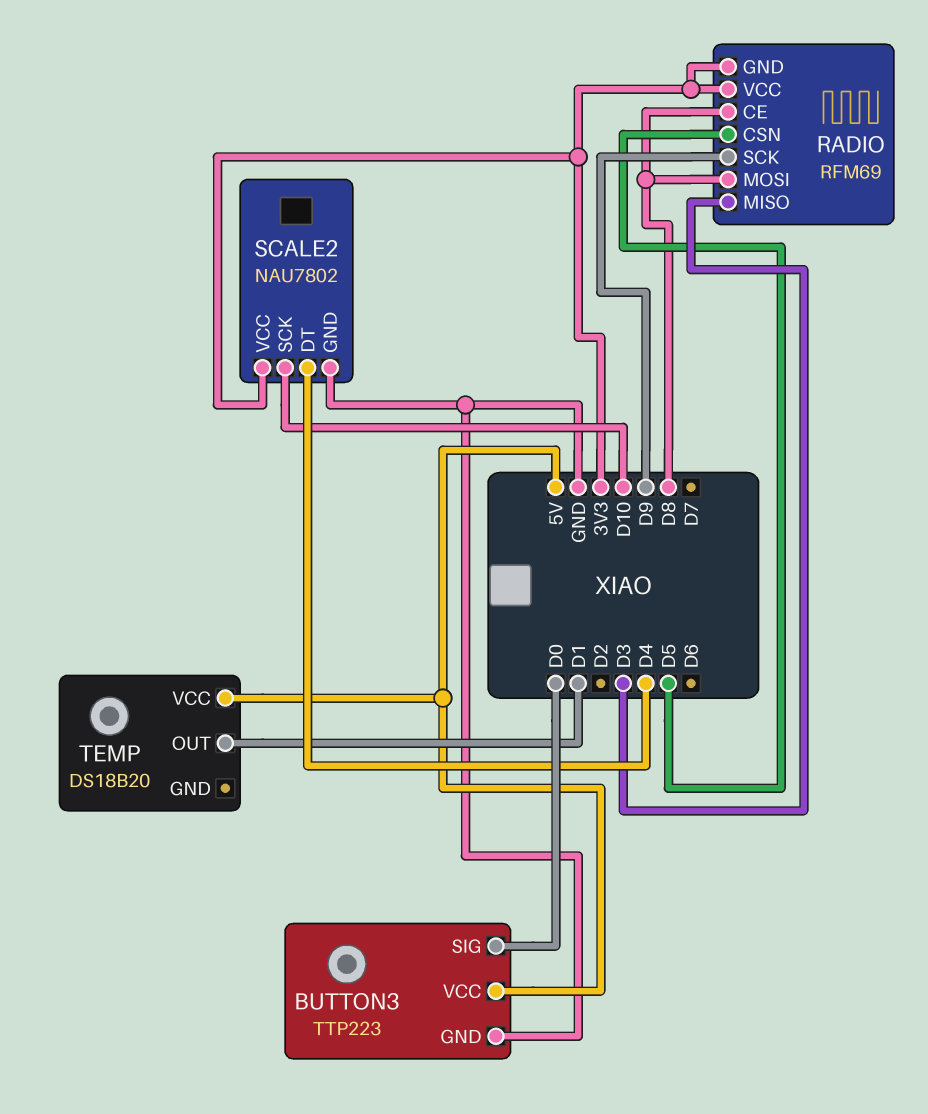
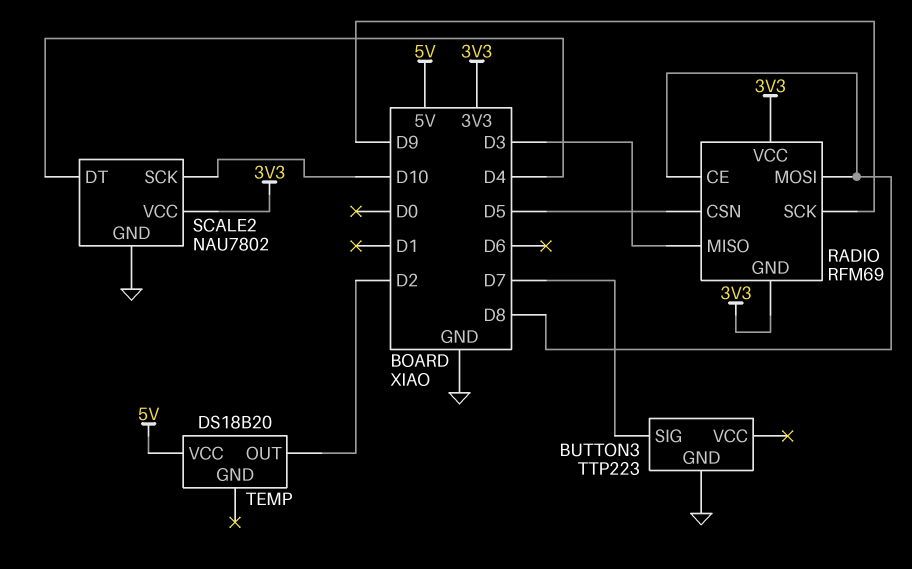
BUTTON3 pin SIG: D0 -> D7
BUTTON3 pin VCC: 5V -> none
TEMP pin OUT: D1 -> D2

